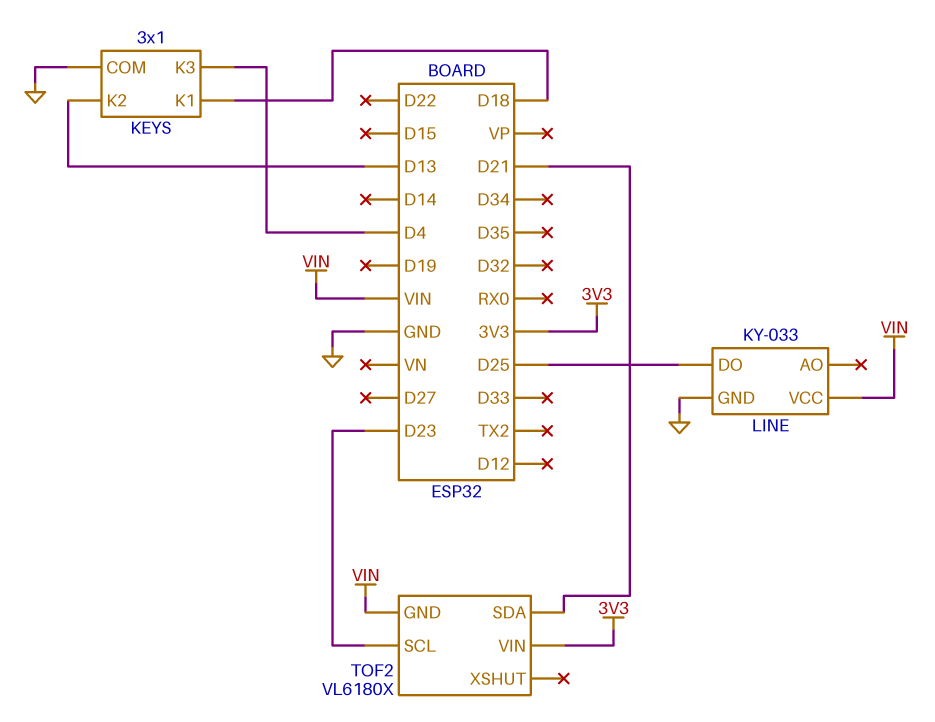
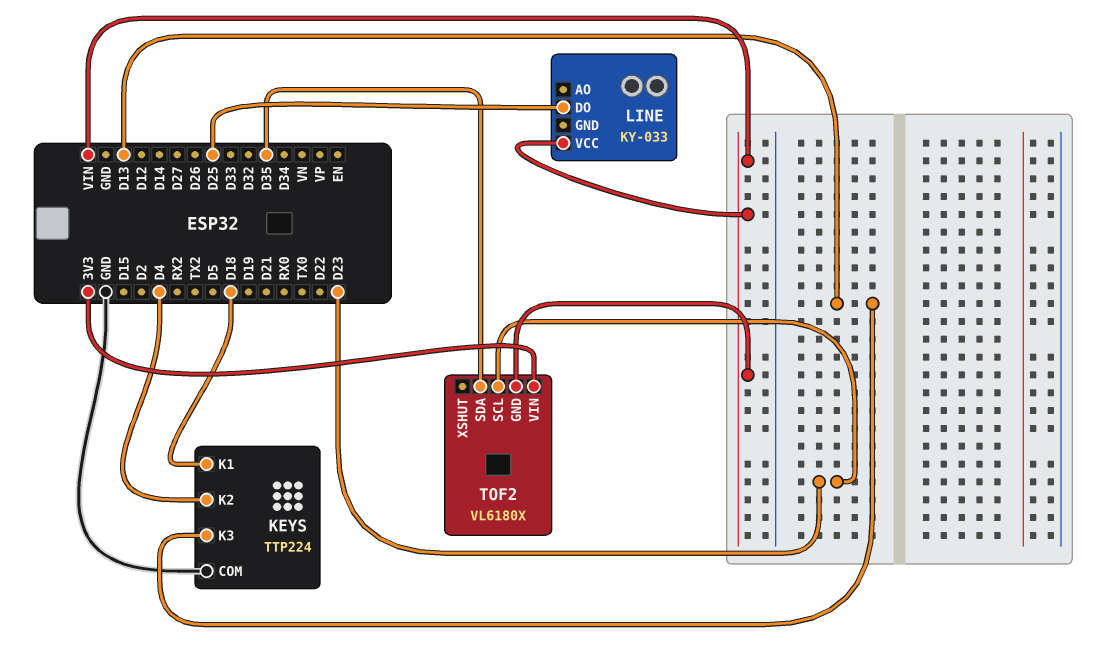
KEYS: 3x1 -> TTP224
KEYS pin K2: D13 -> D4
KEYS pin K3: D4 -> D13
LINE pin GND: GND -> none
TOF2 pin SDA: D21 -> D35

